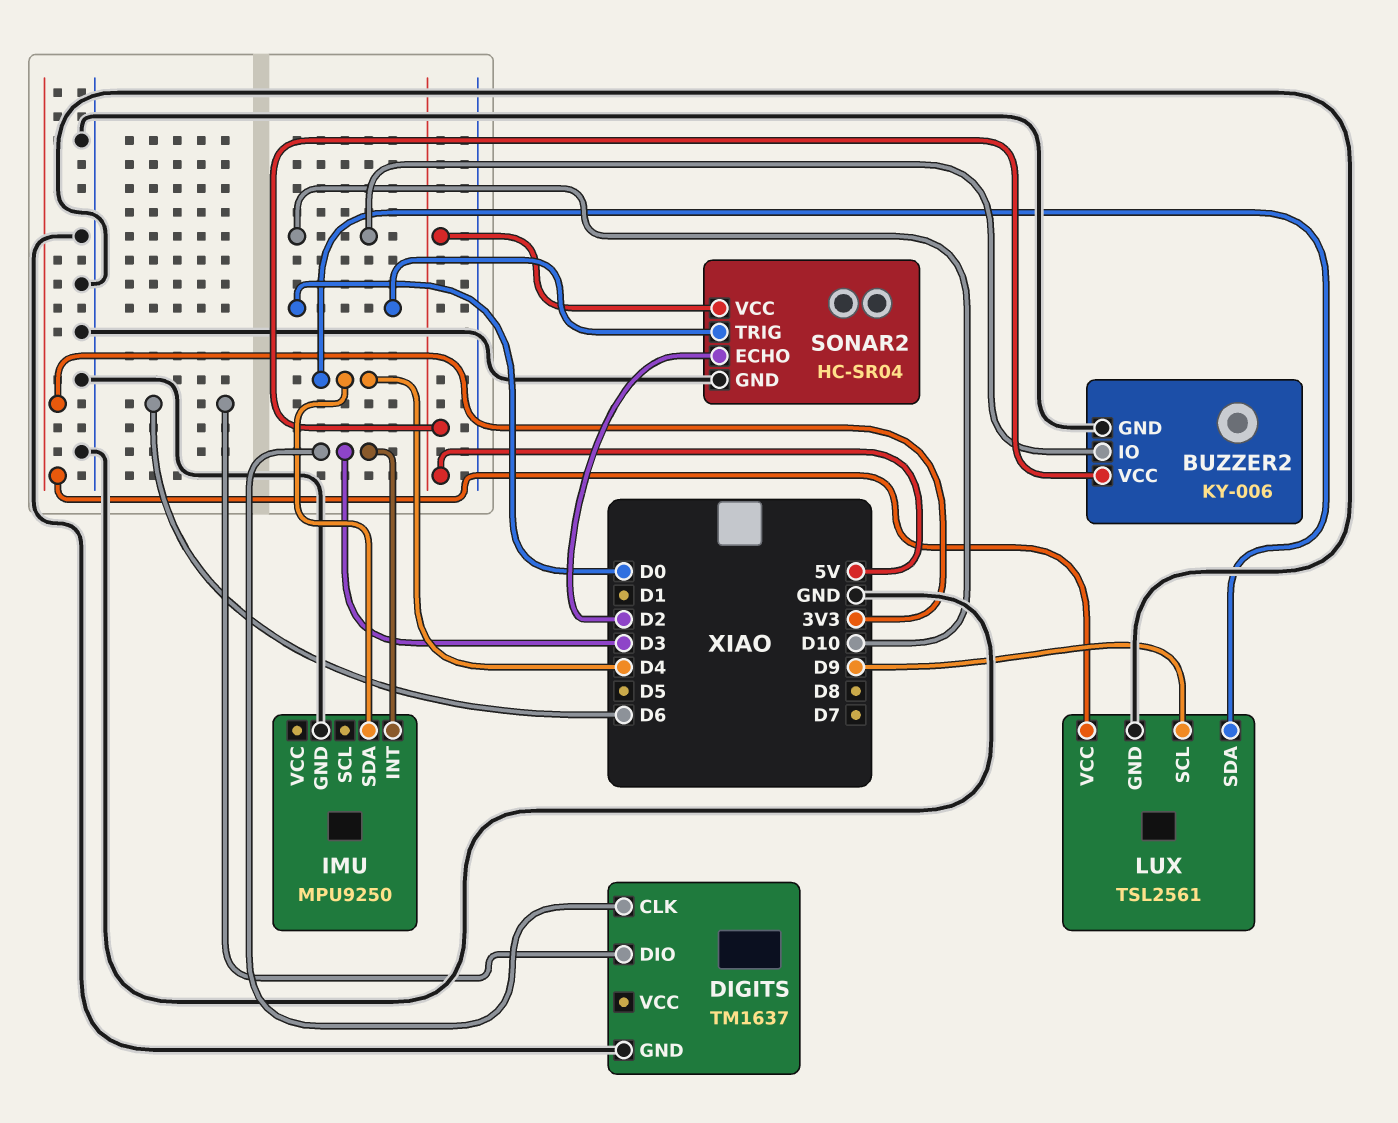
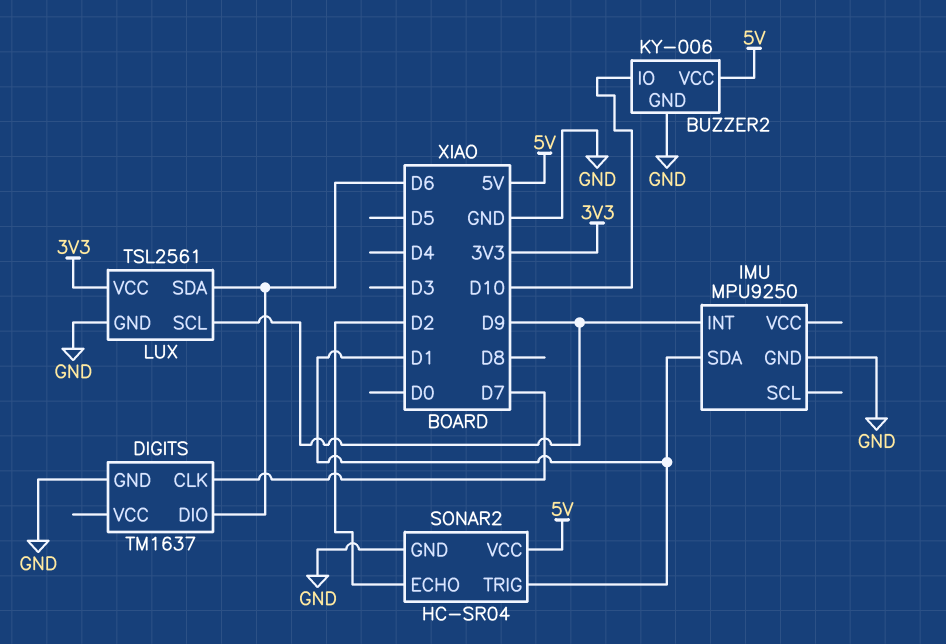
DIGITS pin CLK: D3 -> D7
IMU pin INT: D3 -> D9
IMU pin SDA: D4 -> D1
LUX pin SDA: D4 -> D6
SONAR2 pin TRIG: D0 -> D1

